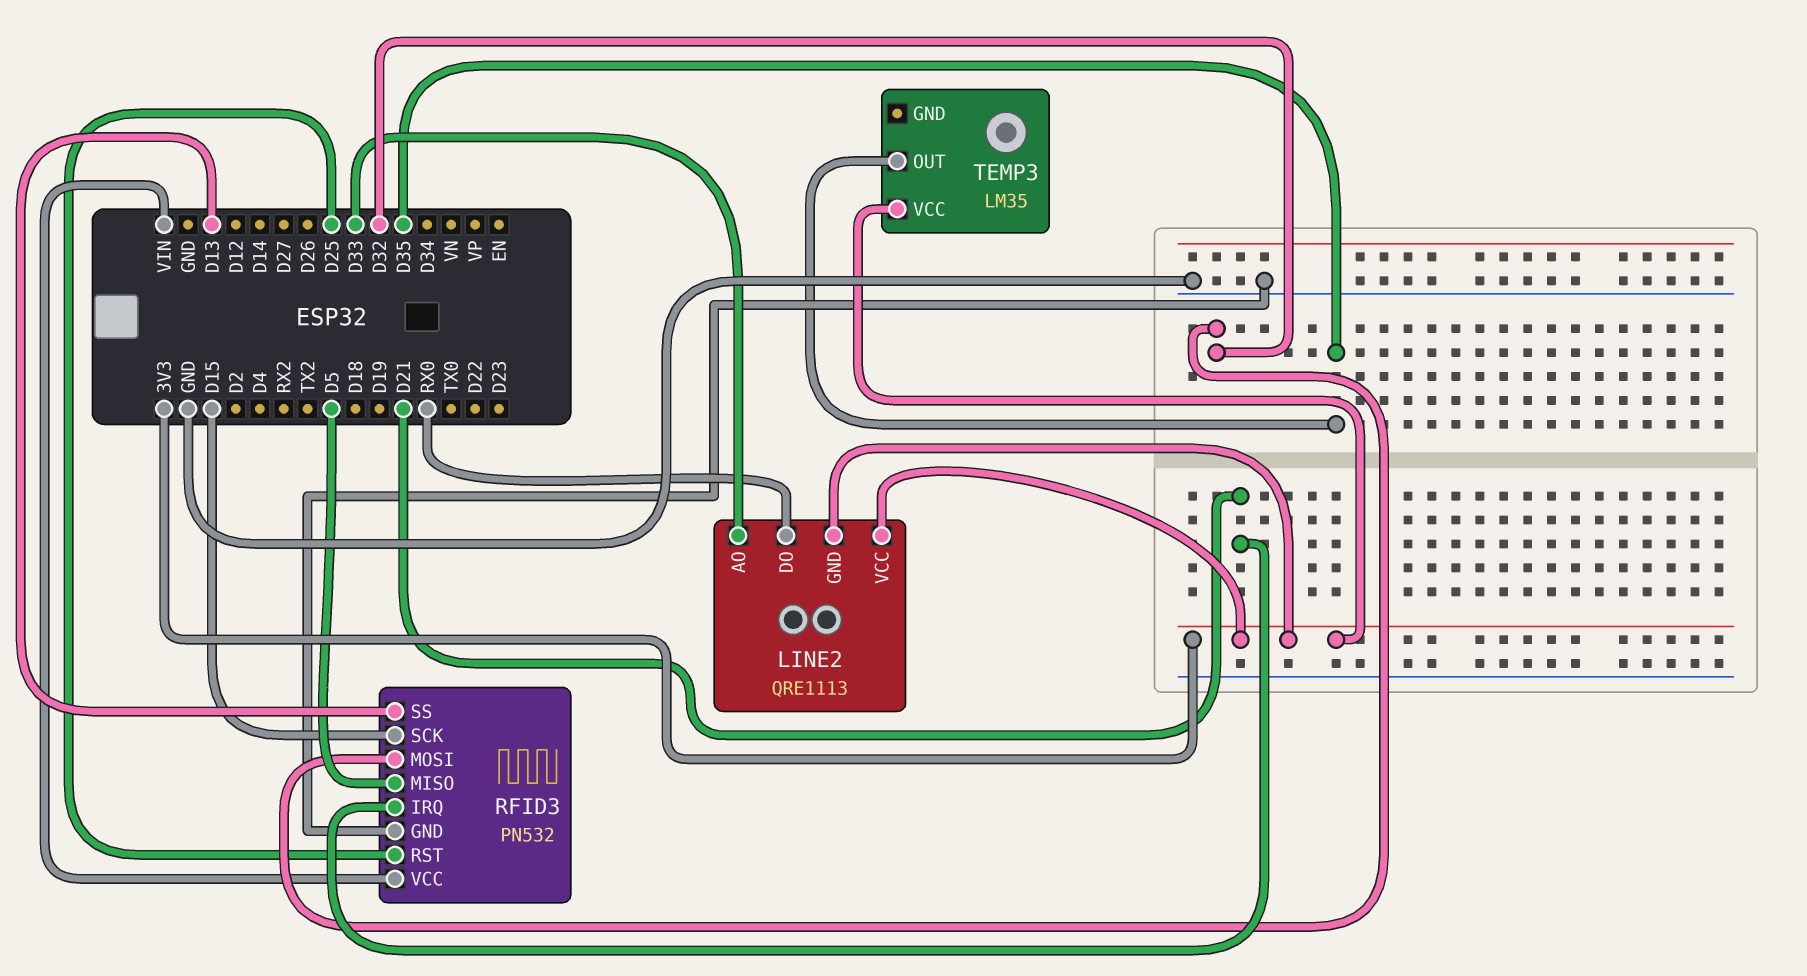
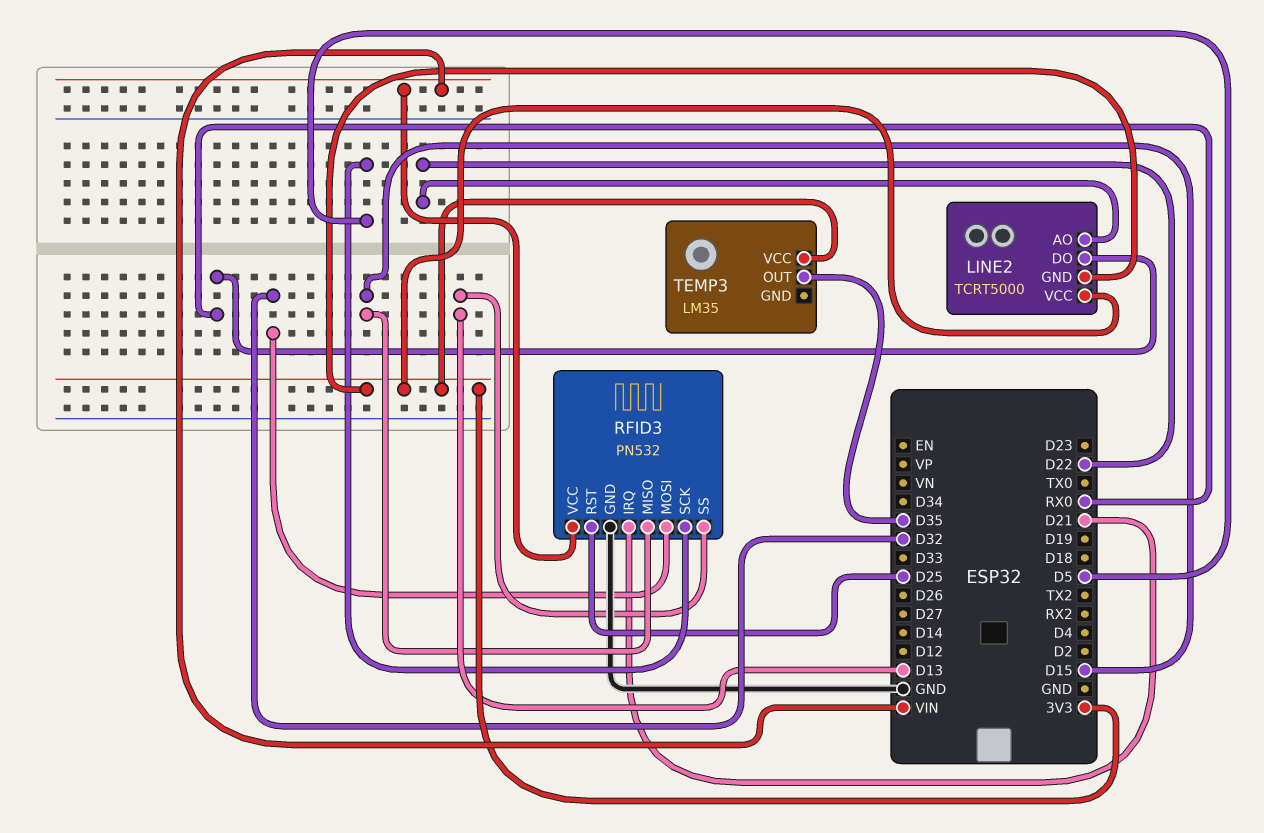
LINE2: QRE1113 -> TCRT5000
LINE2 pin AO: D33 -> D22
RFID3 pin MISO: D5 -> D15
RFID3 pin SCK: D15 -> D5

